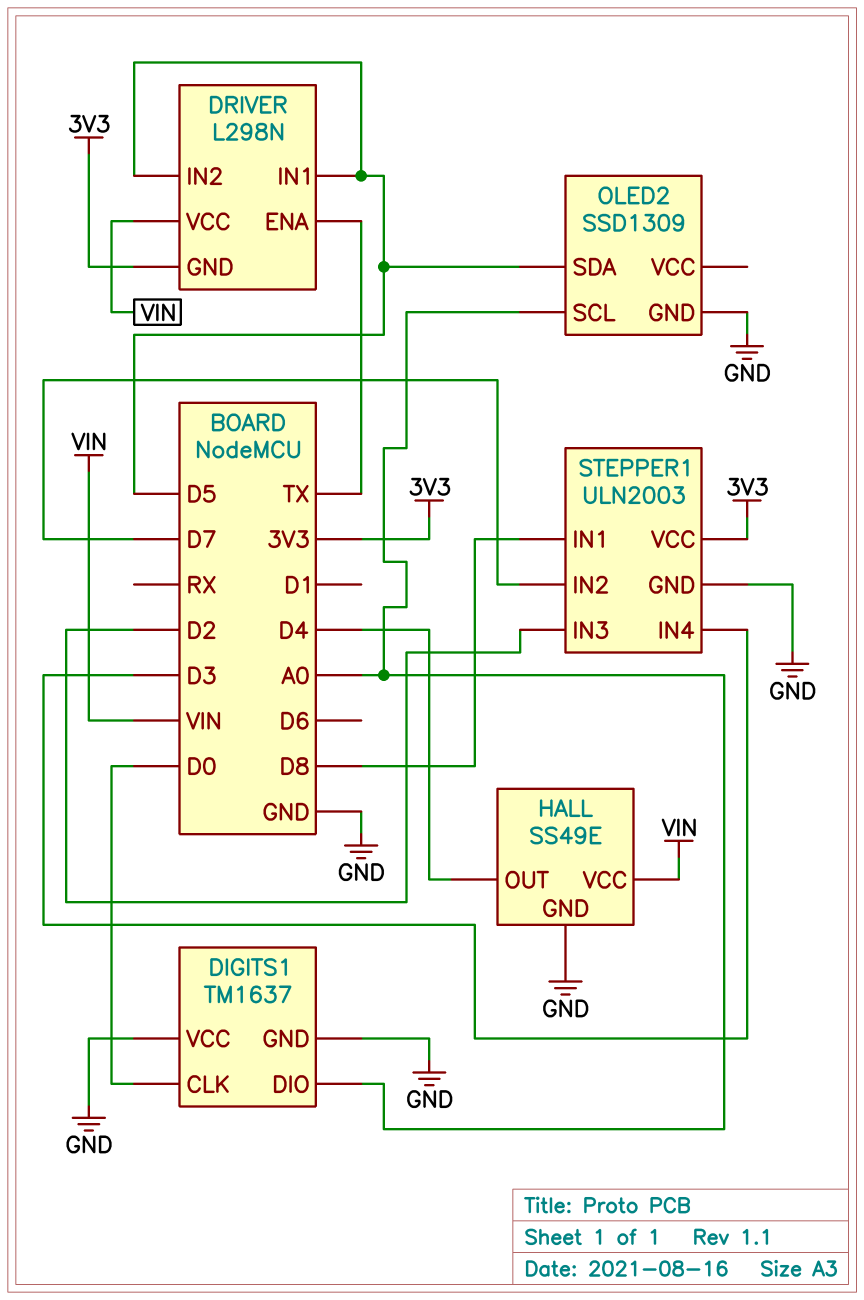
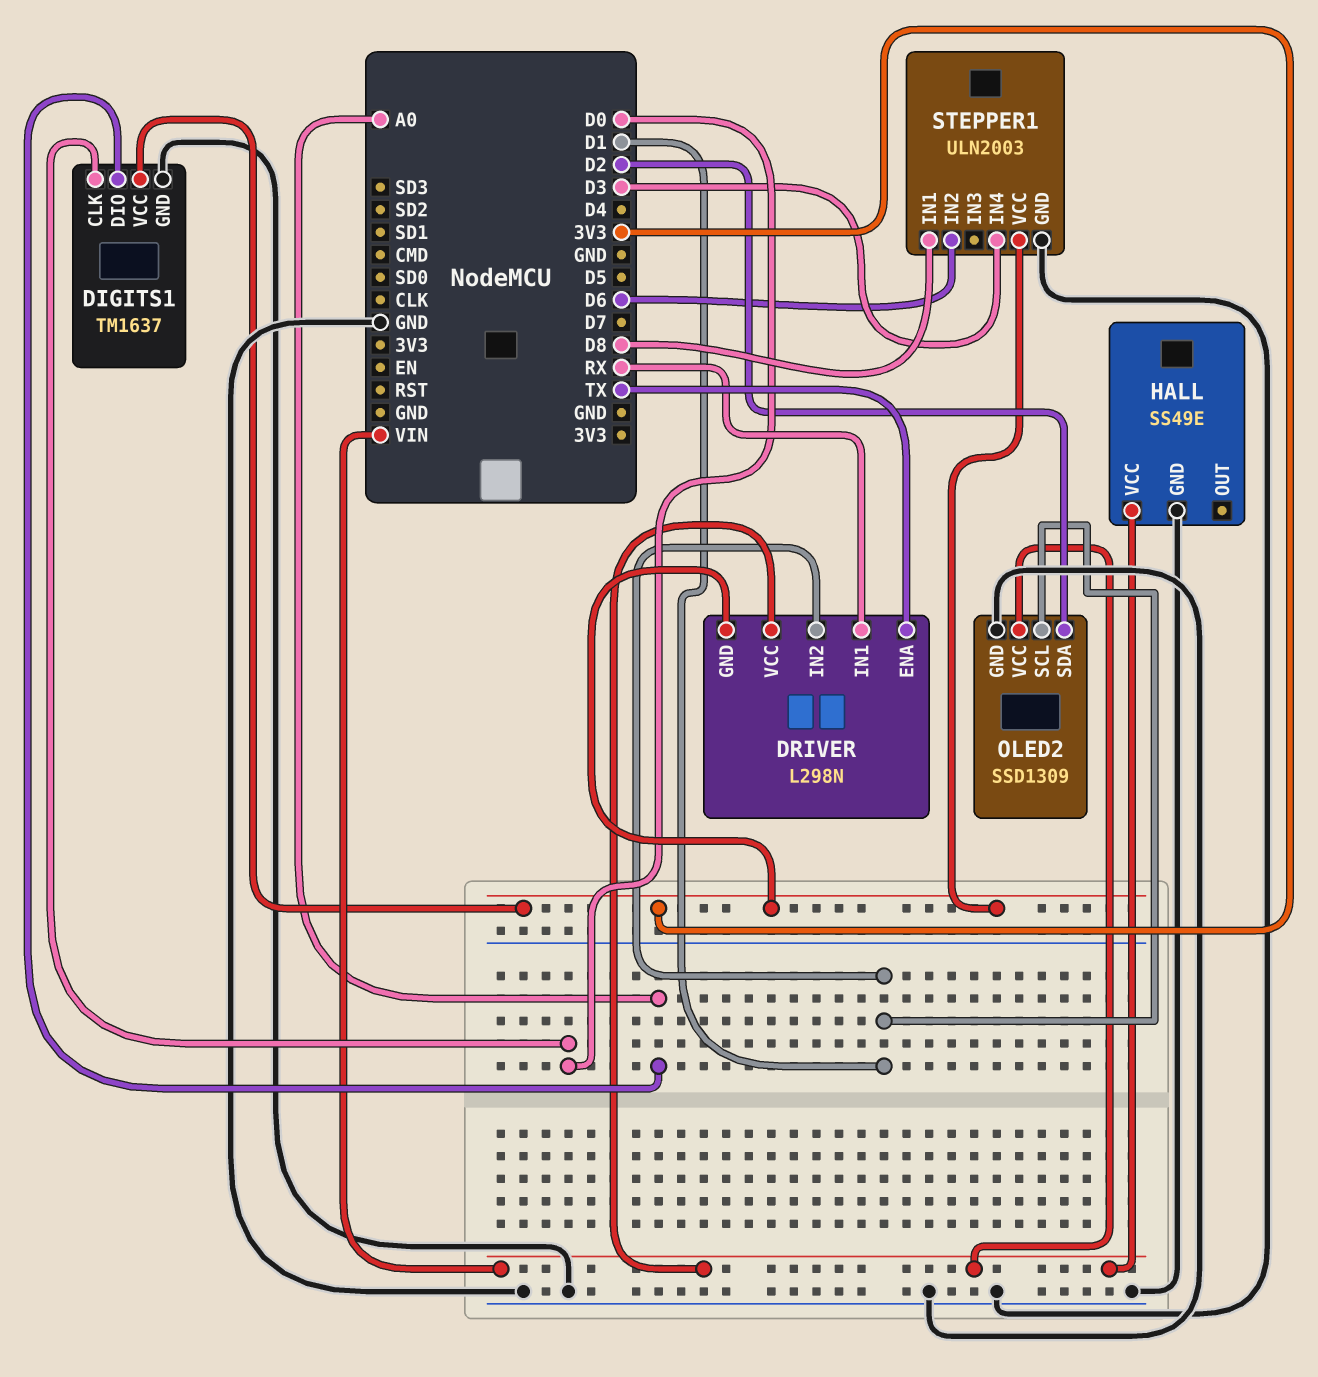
DIGITS1 pin VCC: GND -> 3V3
DRIVER pin IN1: D5 -> RX
DRIVER pin IN2: D5 -> D1
HALL pin OUT: D4 -> none
OLED2 pin SCL: A0 -> D1
OLED2 pin SDA: D5 -> D2
OLED2 pin VCC: none -> VIN
STEPPER1 pin IN2: D7 -> D6
STEPPER1 pin IN3: D2 -> none

